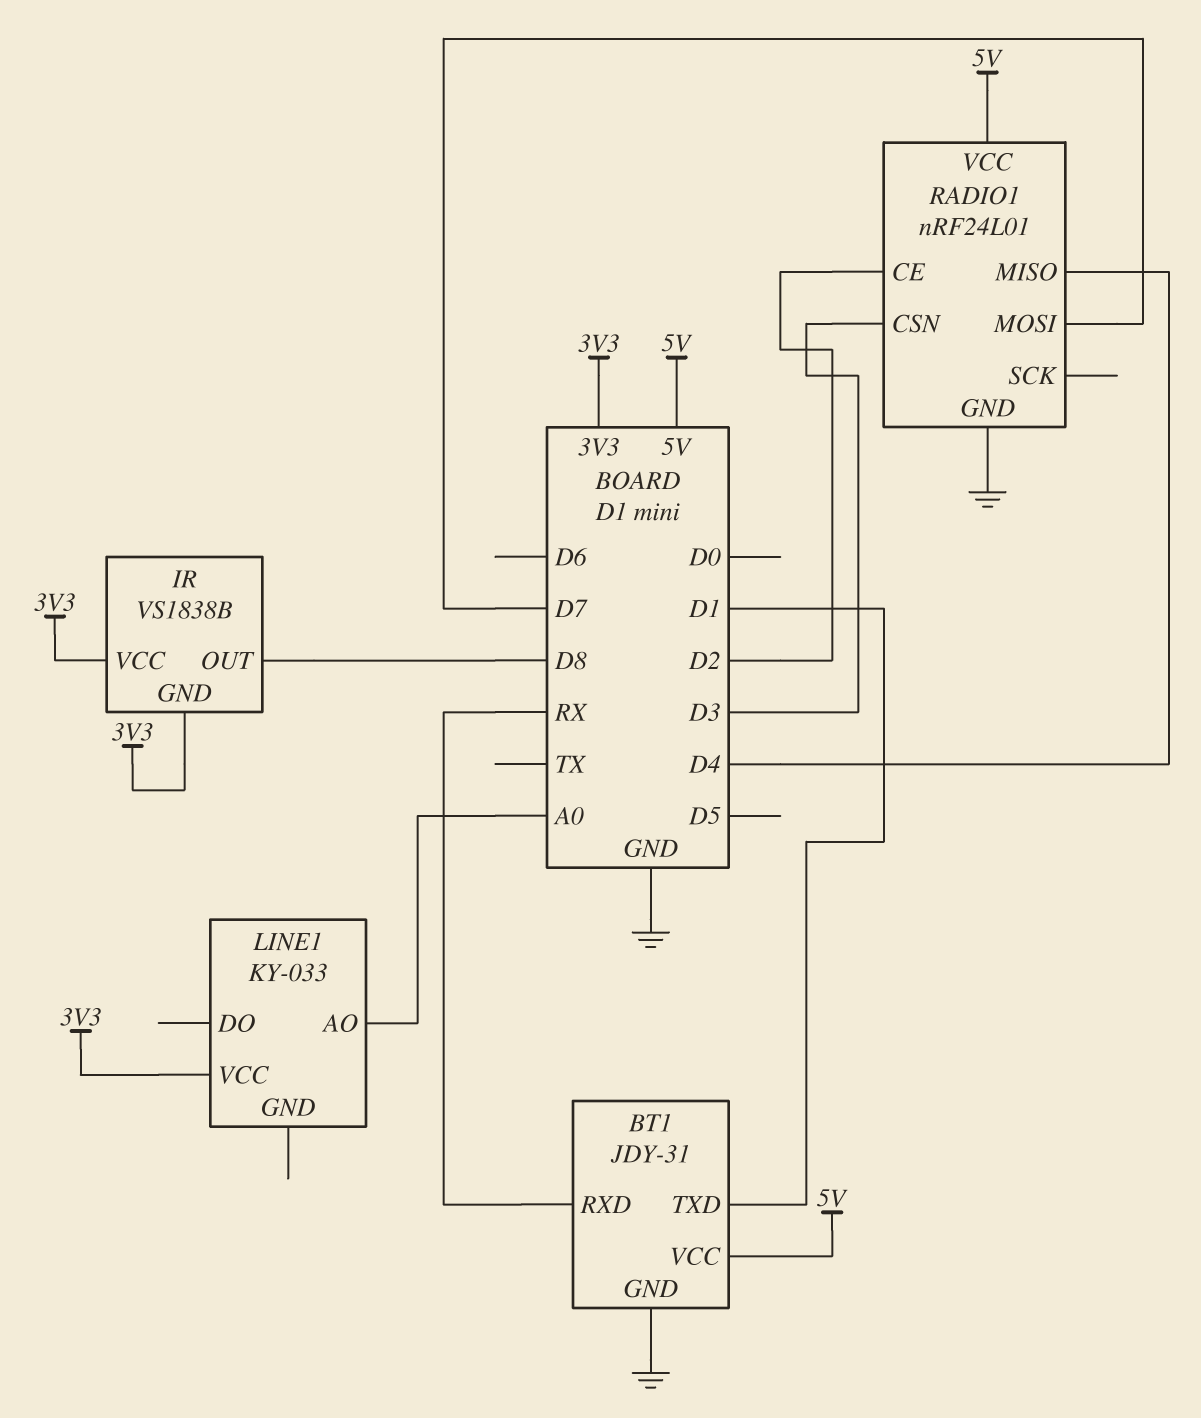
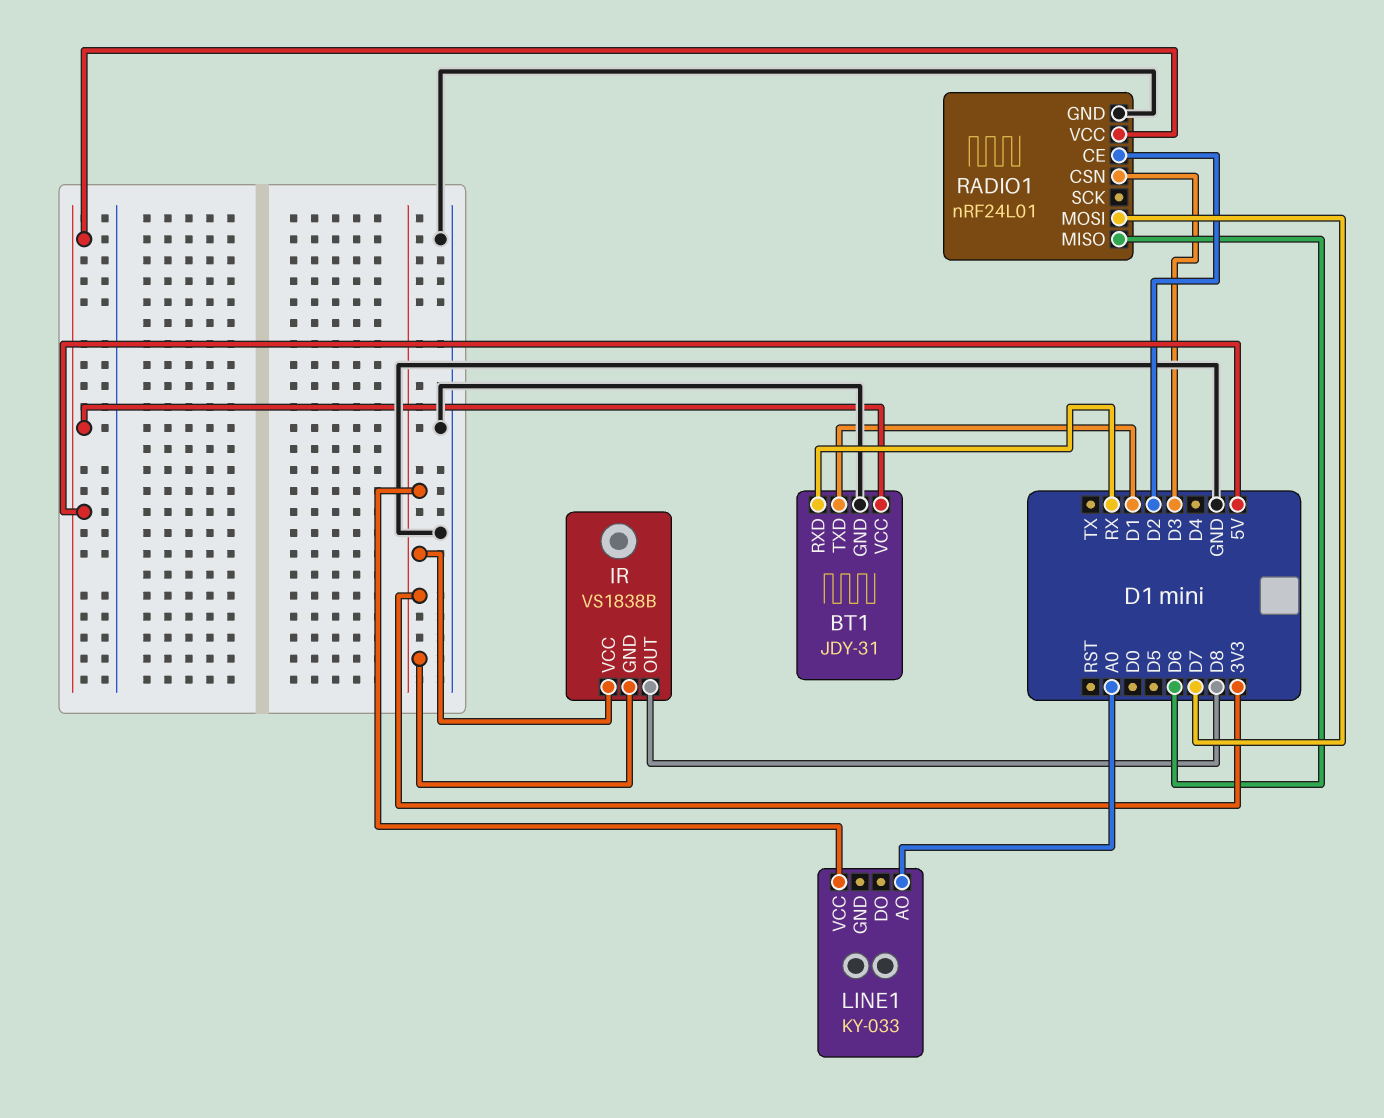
RADIO1 pin MISO: D4 -> D6

